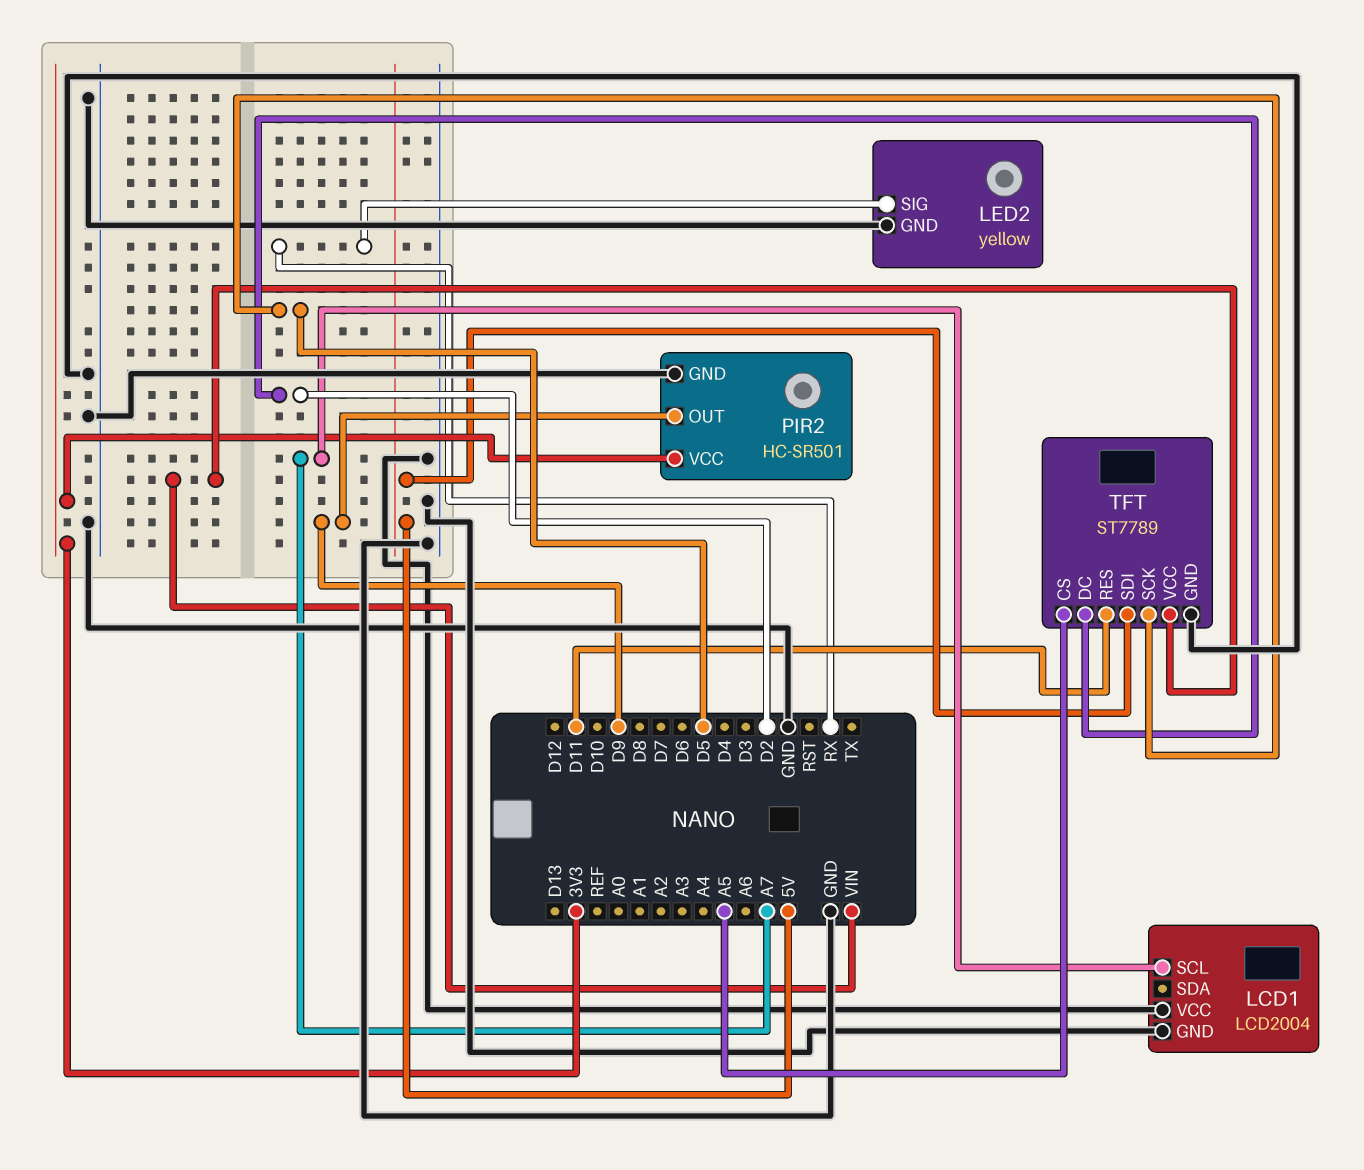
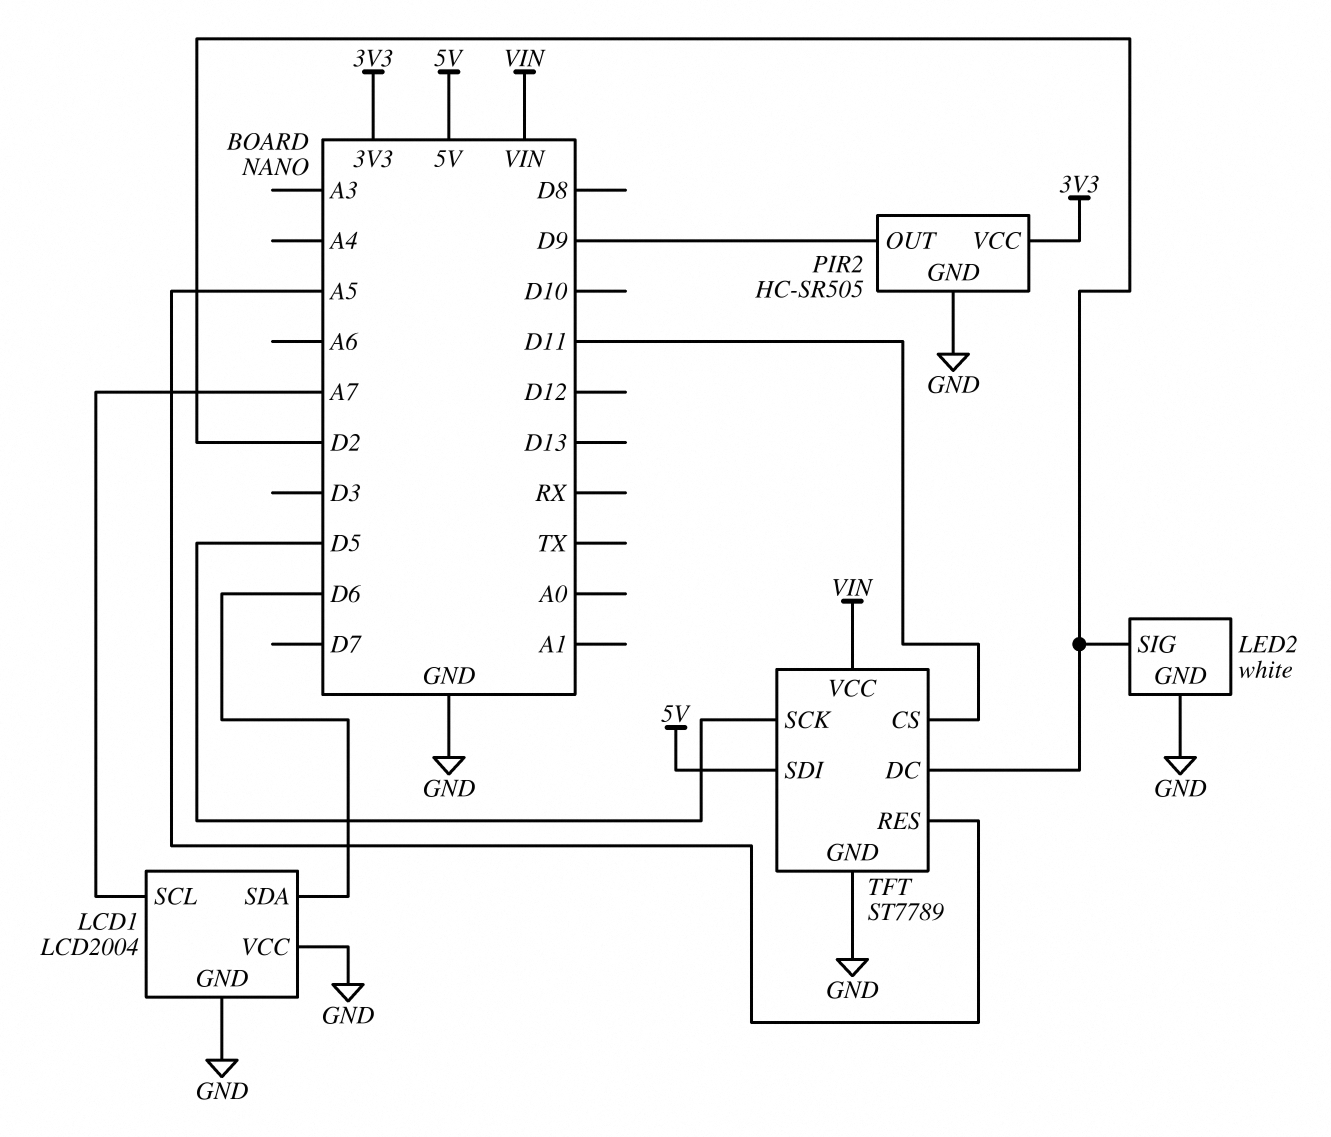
LCD1 pin SDA: none -> D6
LED2: yellow -> white
LED2 pin SIG: RX -> D2
PIR2: HC-SR501 -> HC-SR505
TFT pin CS: A5 -> D11
TFT pin RES: D11 -> A5

